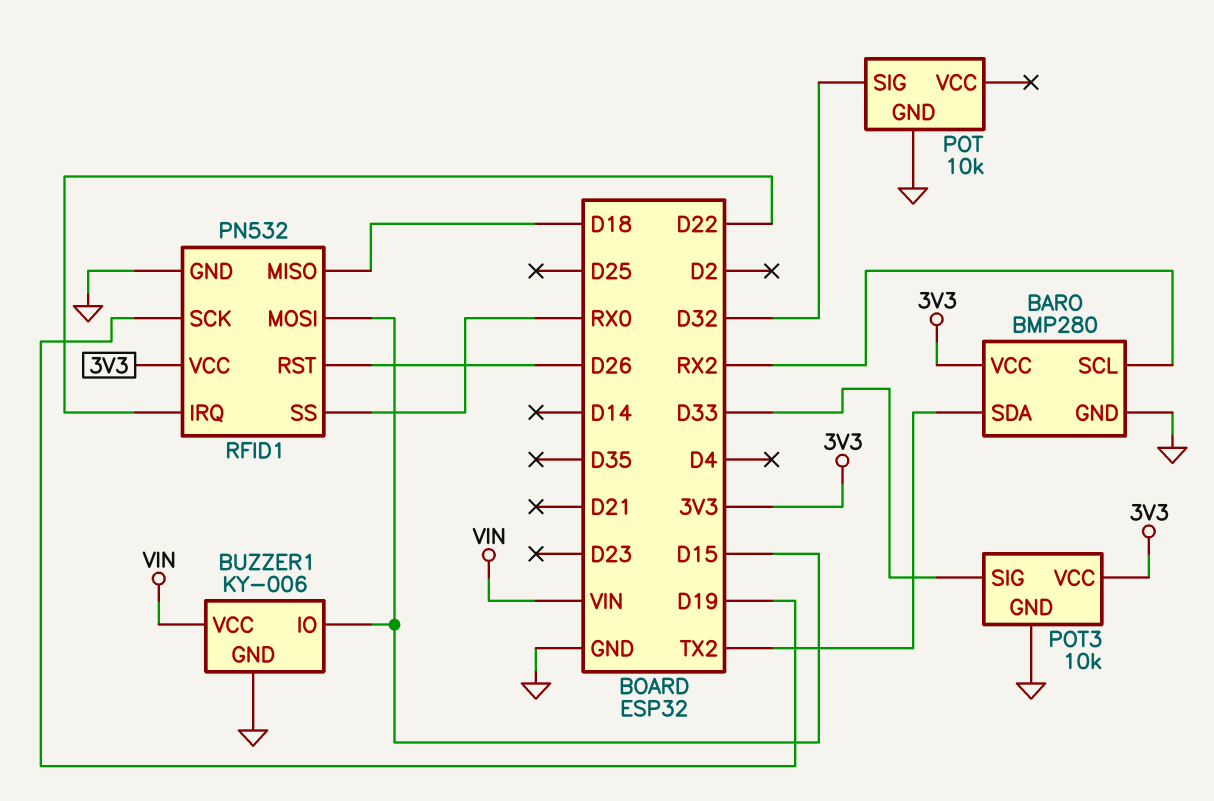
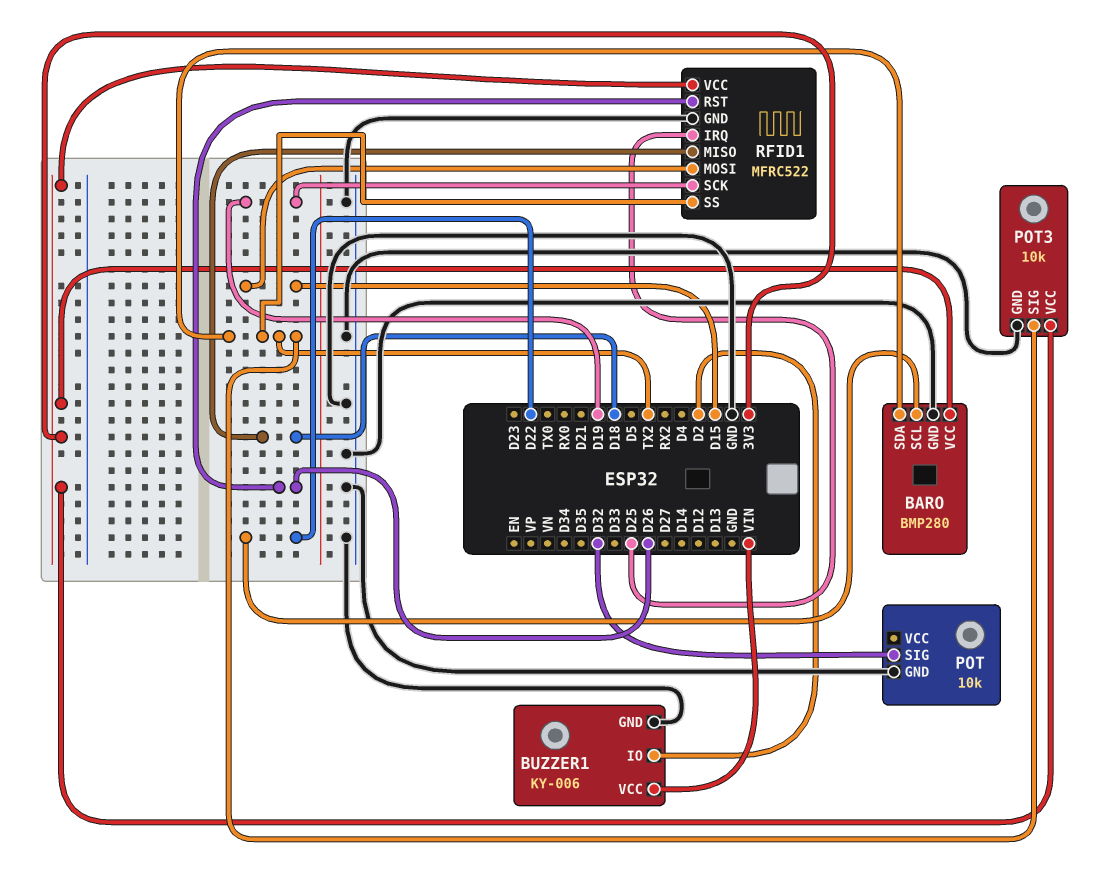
BARO pin SCL: RX2 -> D22
BUZZER1 pin IO: D15 -> D2
POT3 pin SIG: D33 -> TX2
RFID1: PN532 -> MFRC522
RFID1 pin IRQ: D22 -> D25
RFID1 pin SS: RX0 -> TX2

